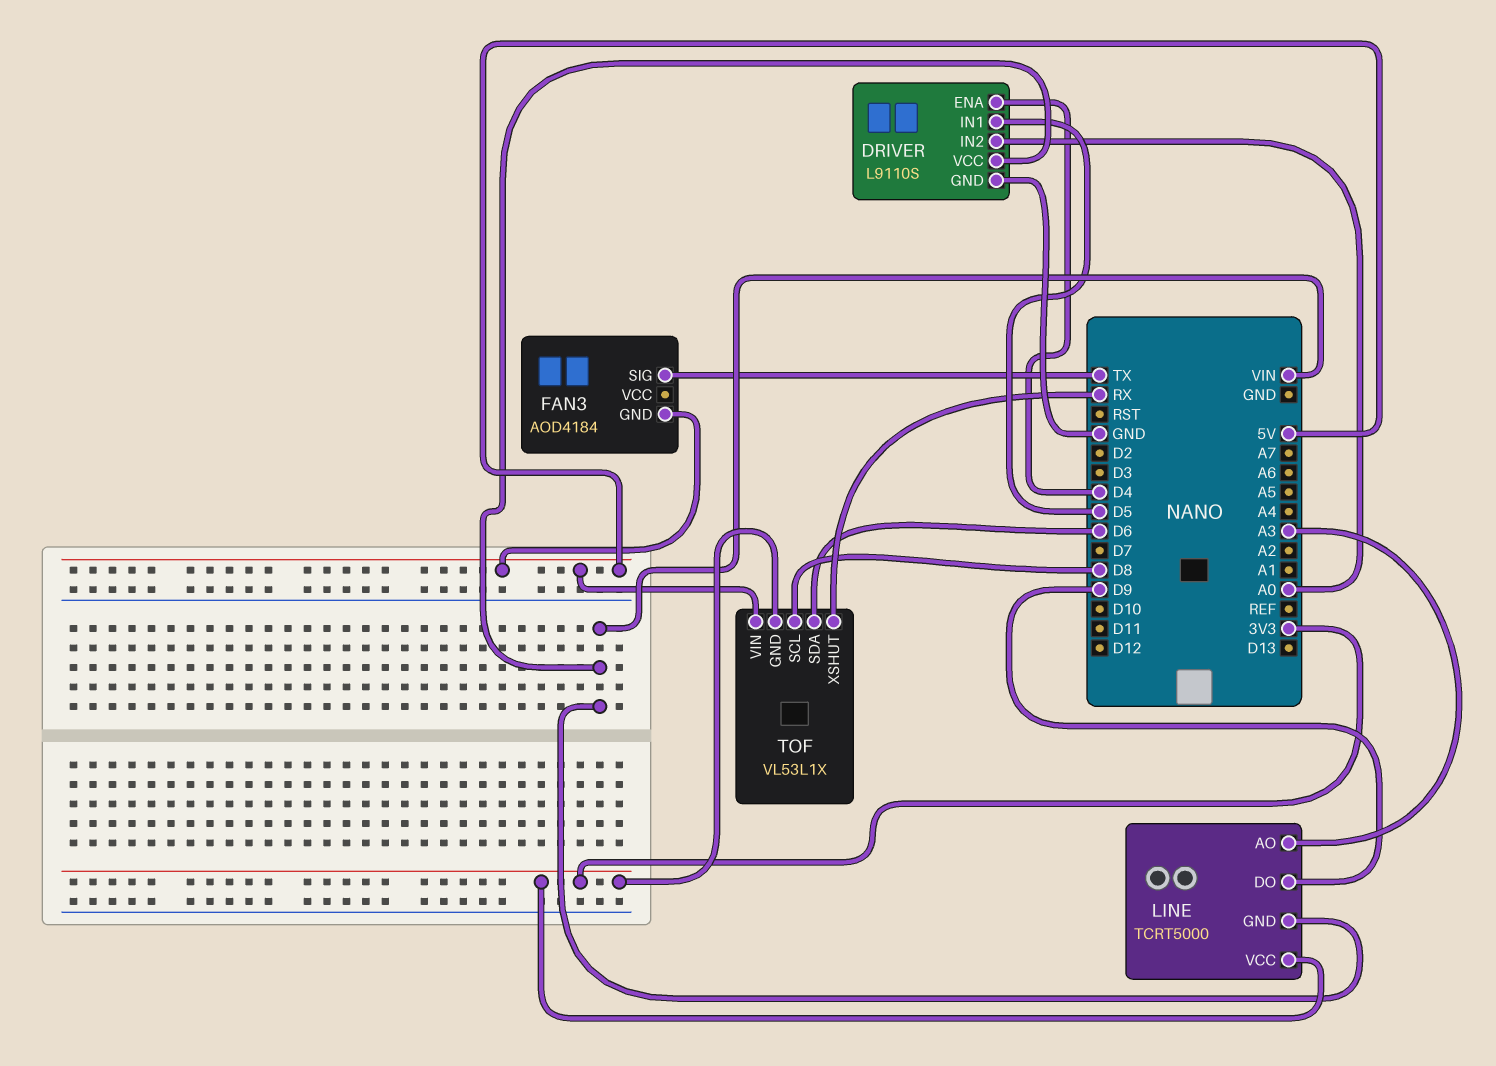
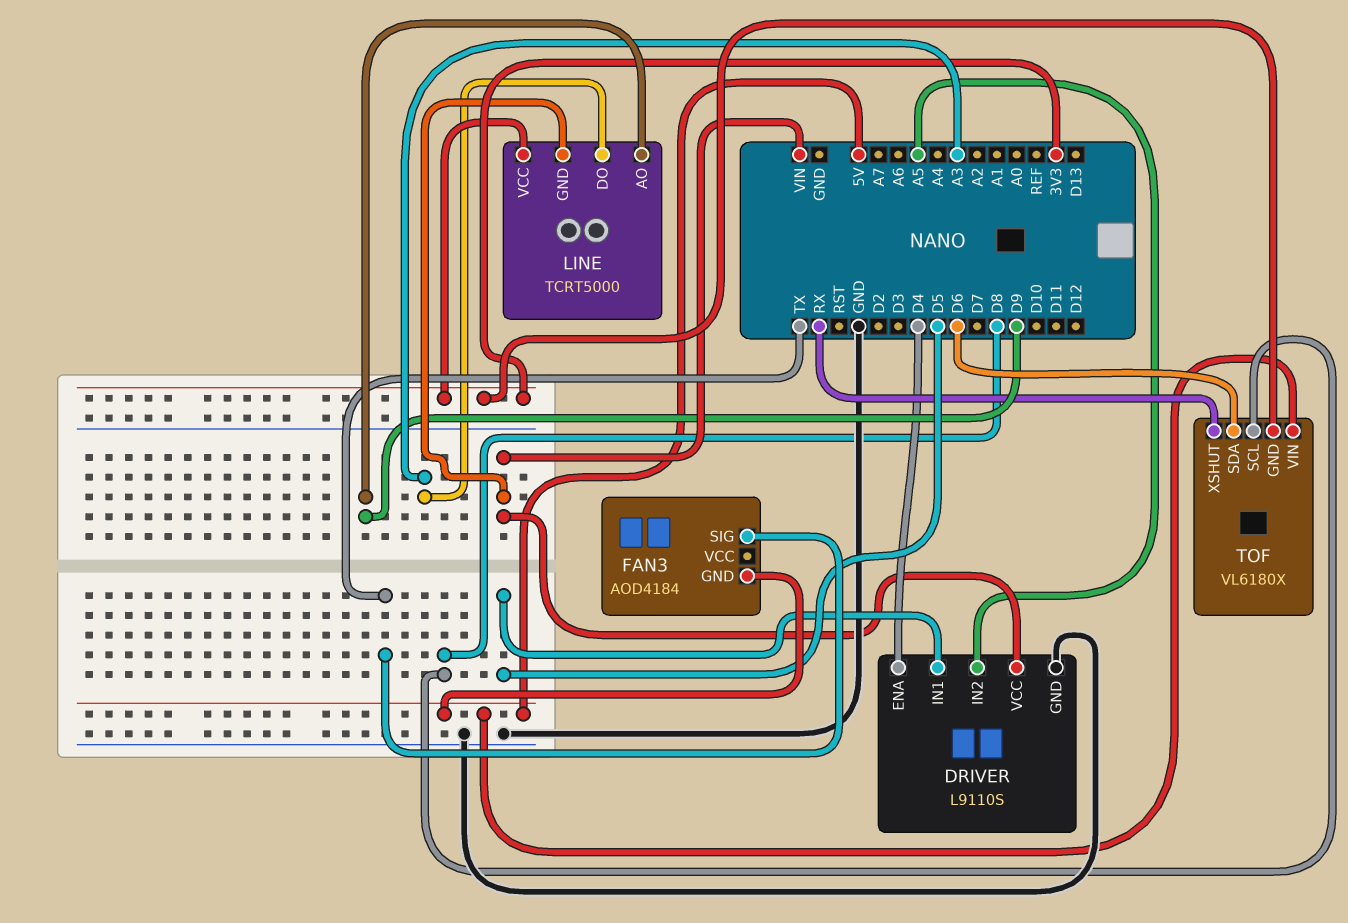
DRIVER pin IN2: A0 -> A5
LINE pin AO: A3 -> D9
LINE pin DO: D9 -> A3
TOF: VL53L1X -> VL6180X

